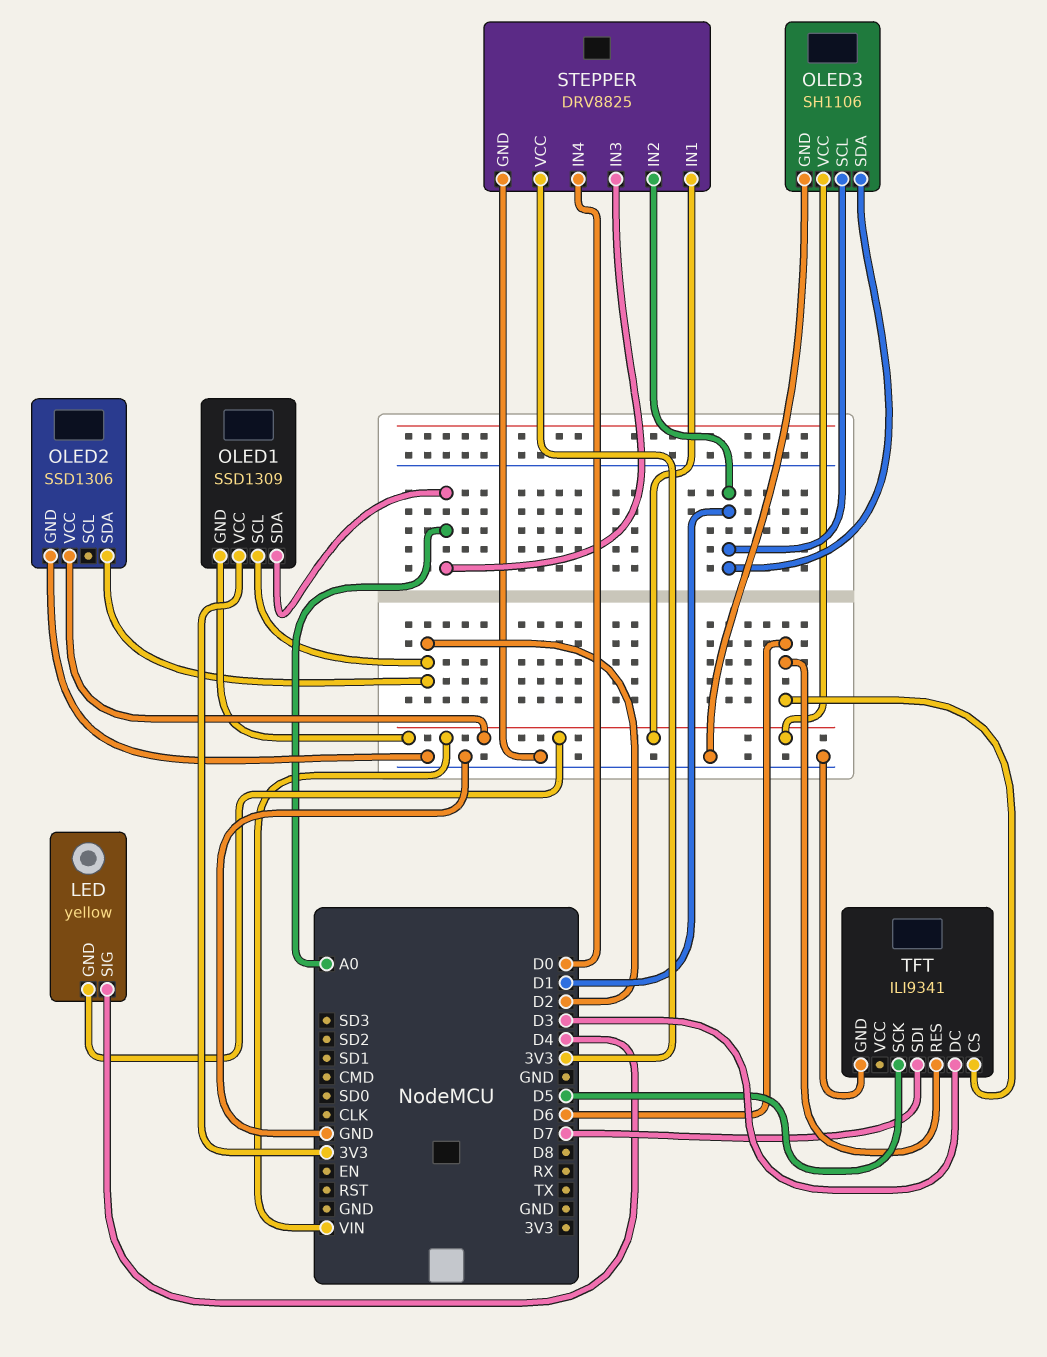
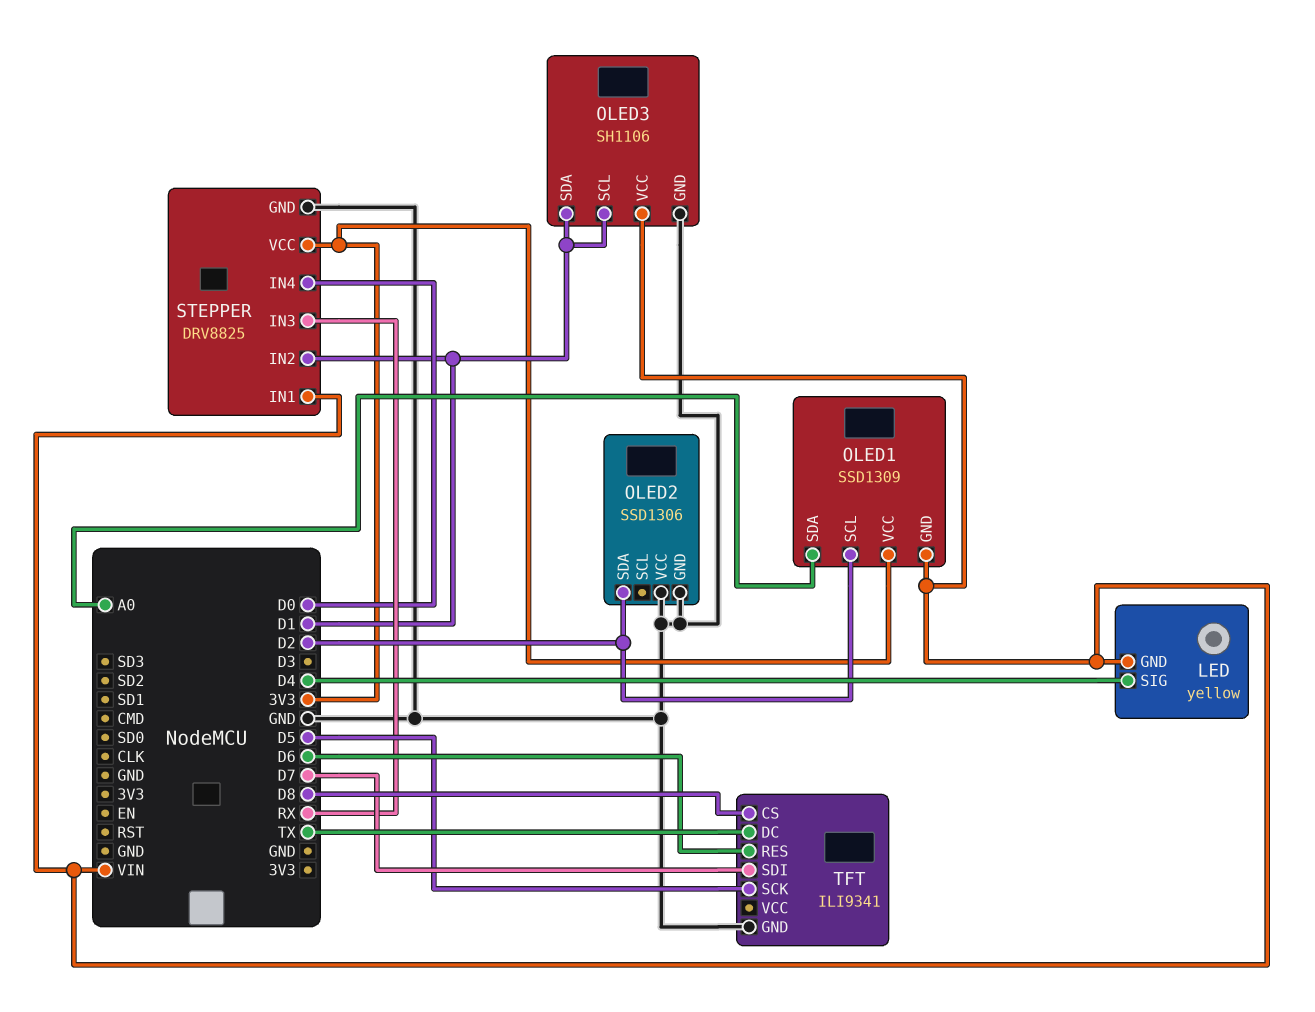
OLED2 pin VCC: VIN -> GND
STEPPER pin IN3: A0 -> RX
TFT pin CS: D6 -> D8
TFT pin DC: D3 -> TX

